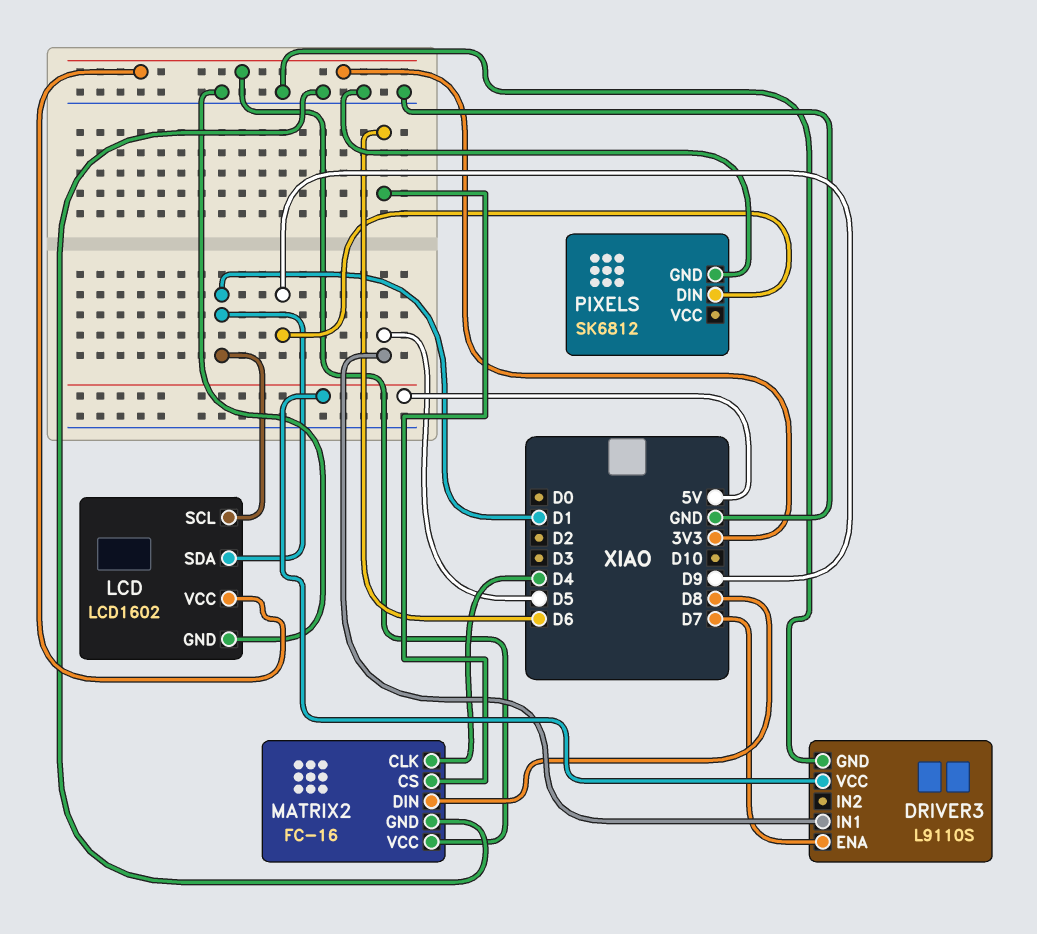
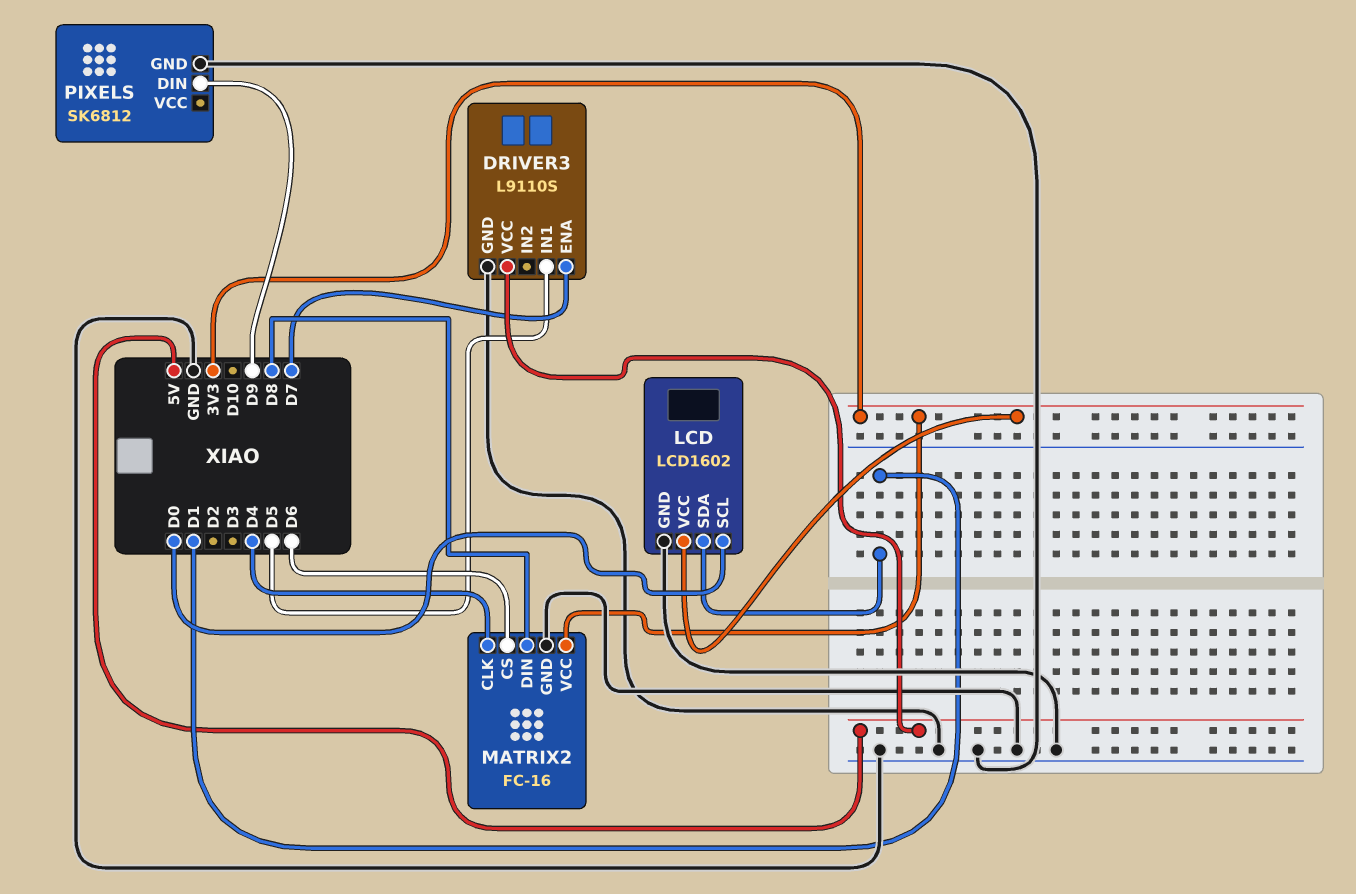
LCD pin SCL: D1 -> D0

